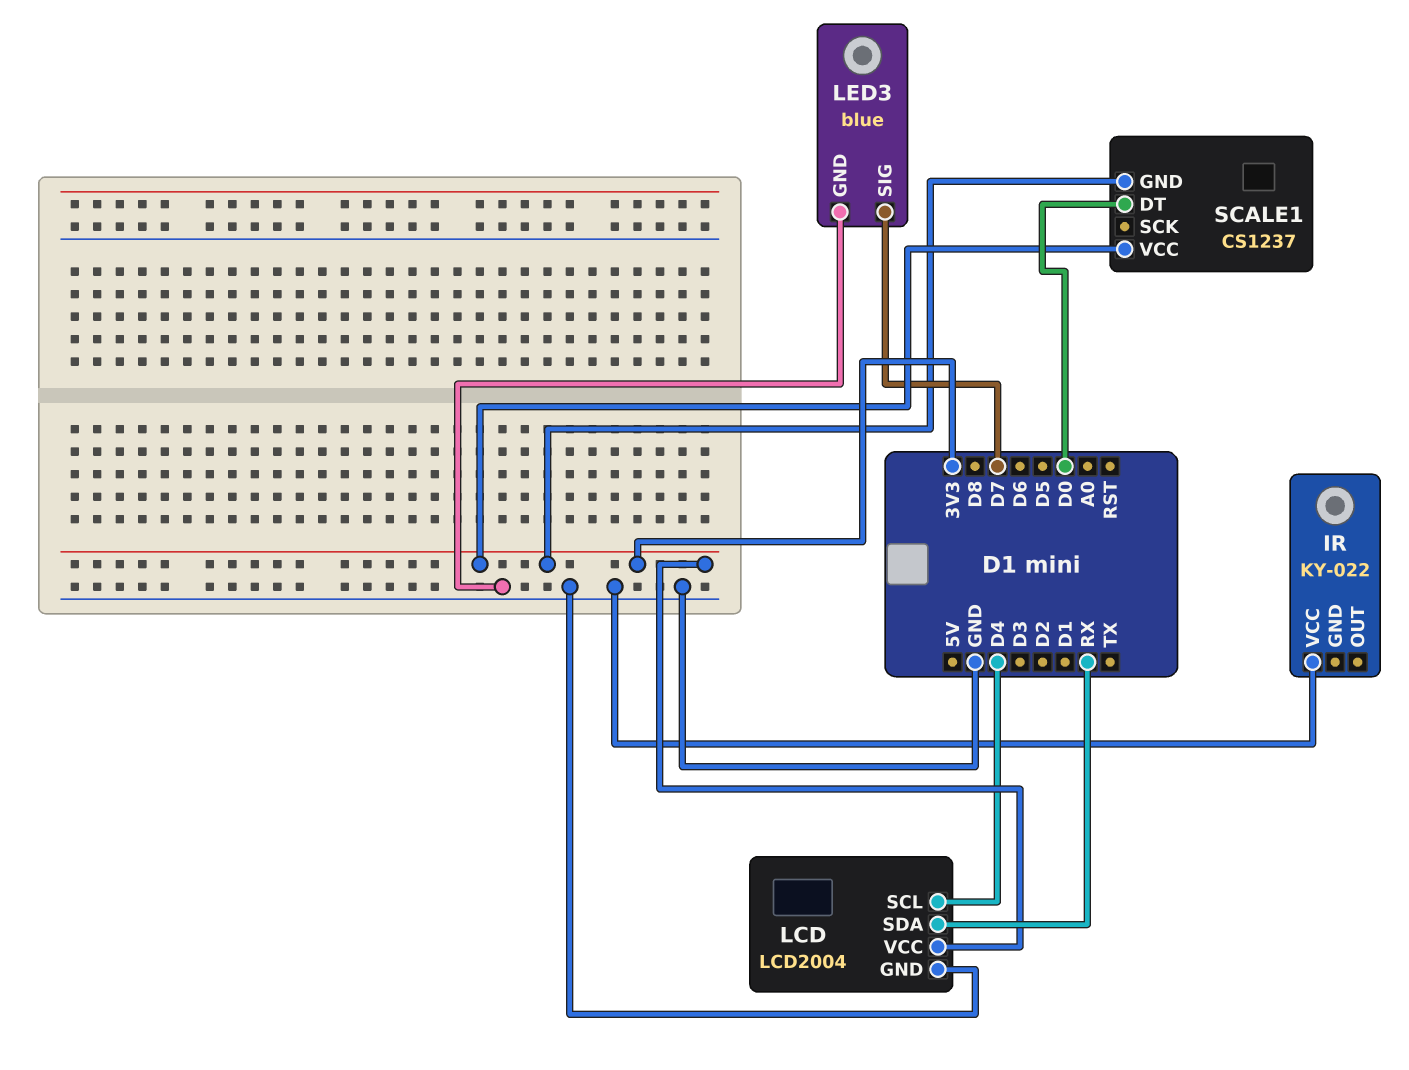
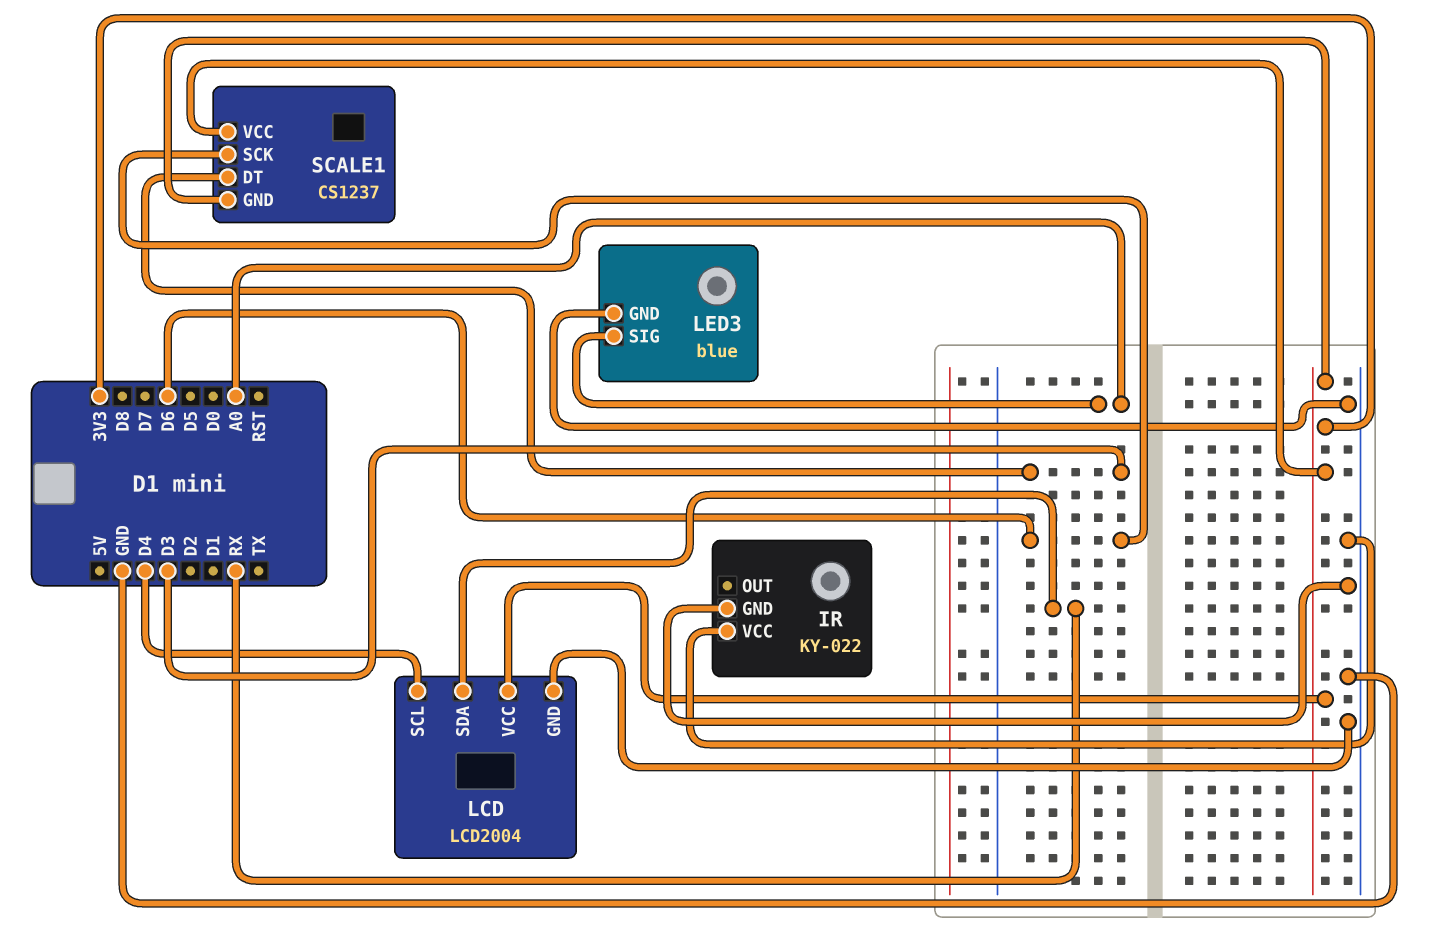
IR pin GND: none -> GND
LED3 pin SIG: D7 -> A0
SCALE1 pin DT: D0 -> D3
SCALE1 pin SCK: none -> D6

